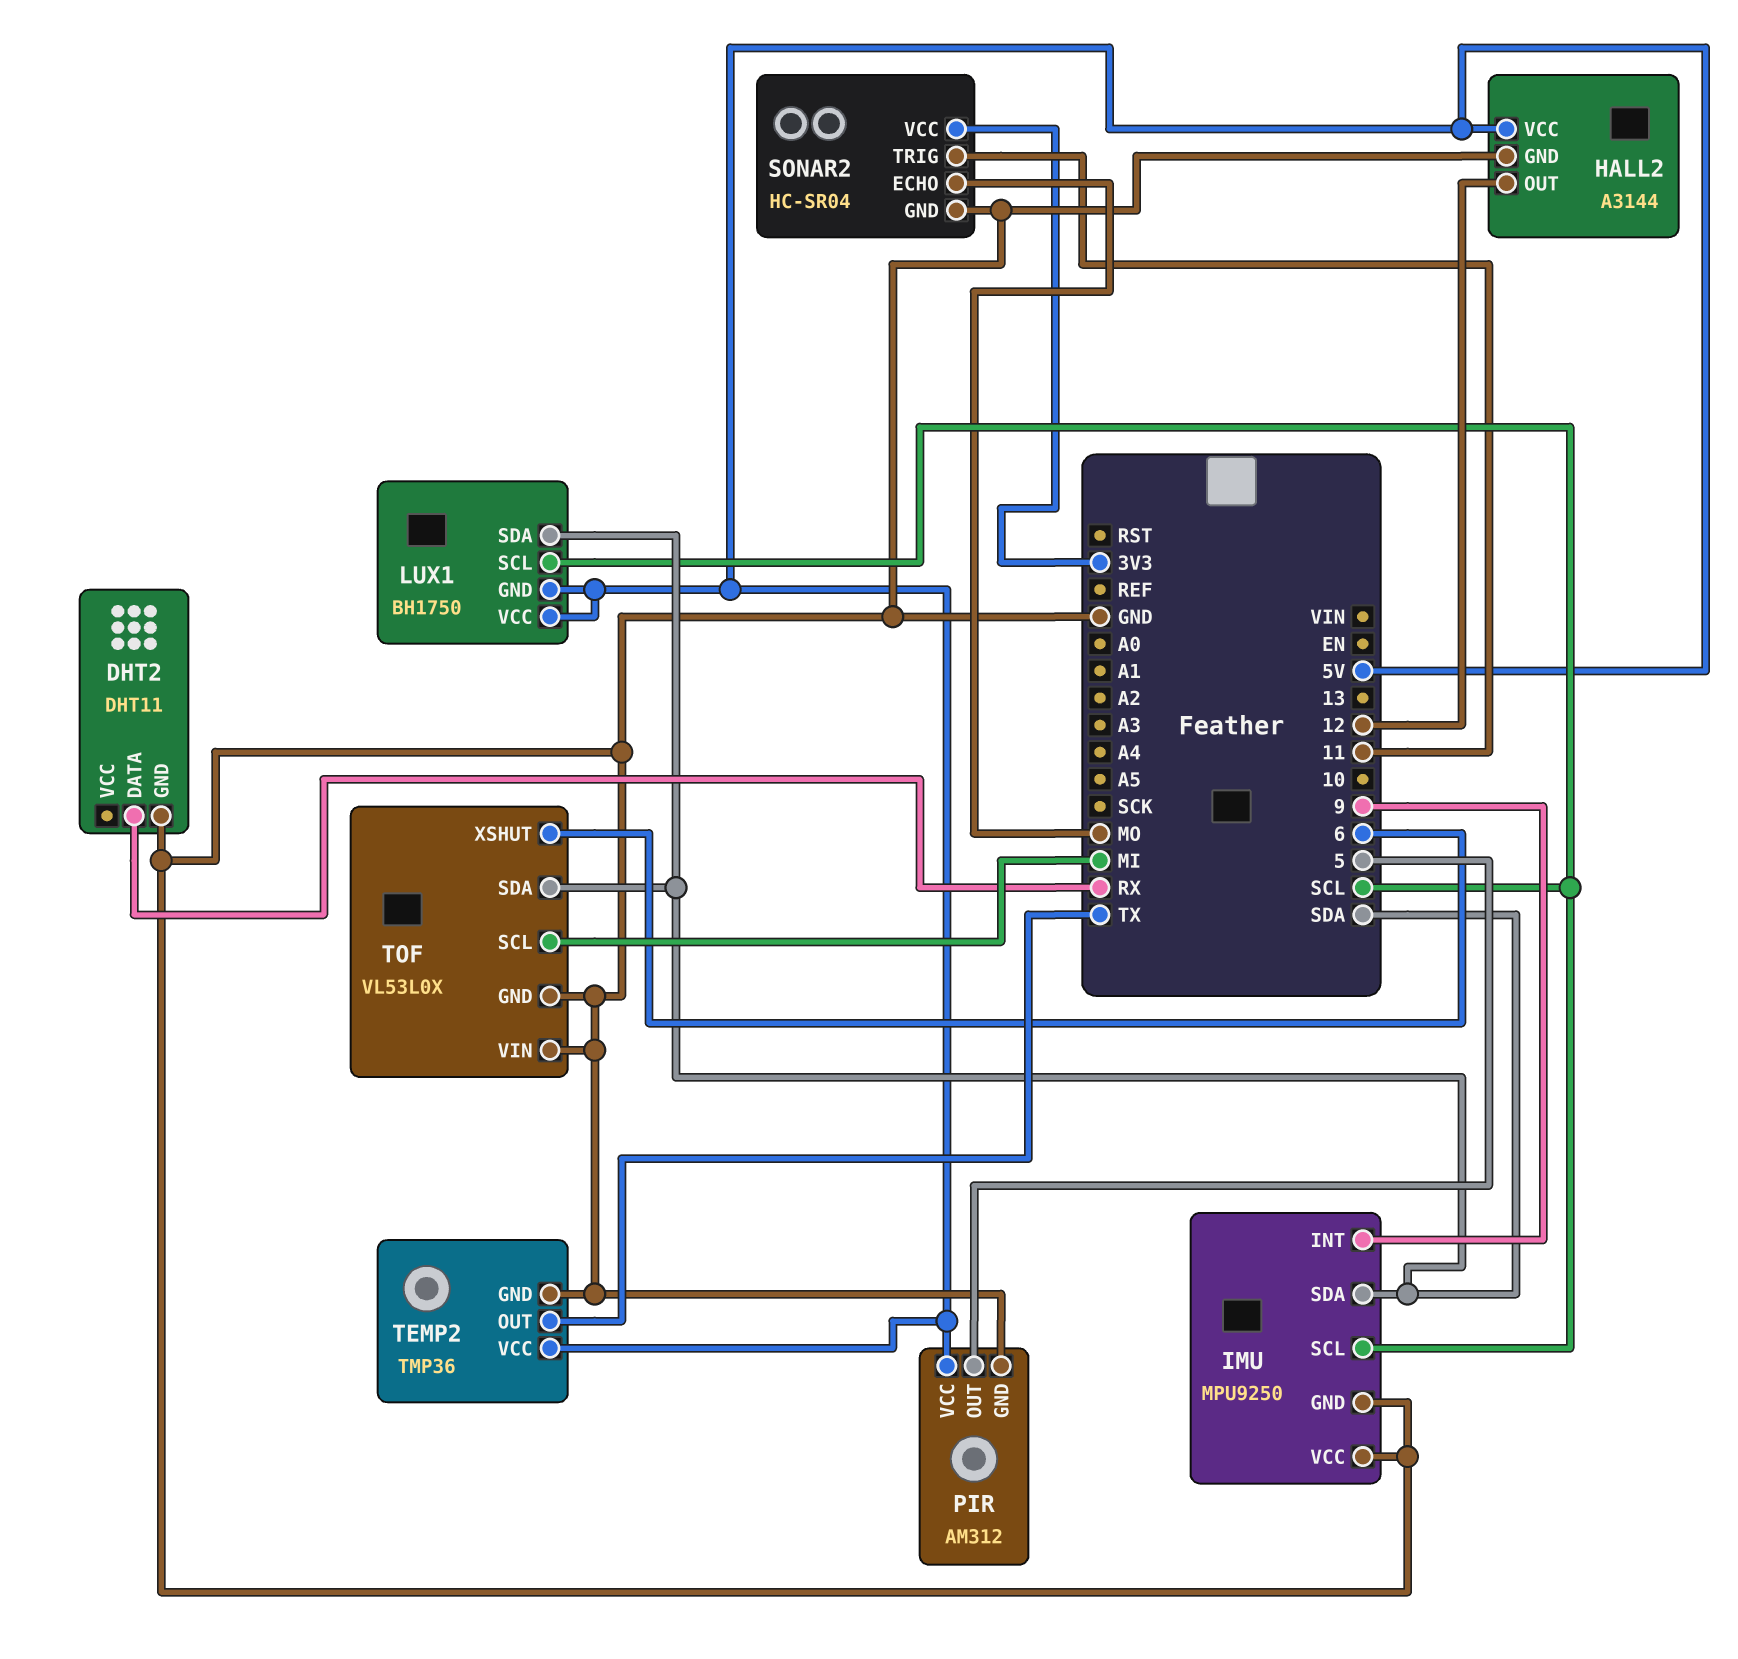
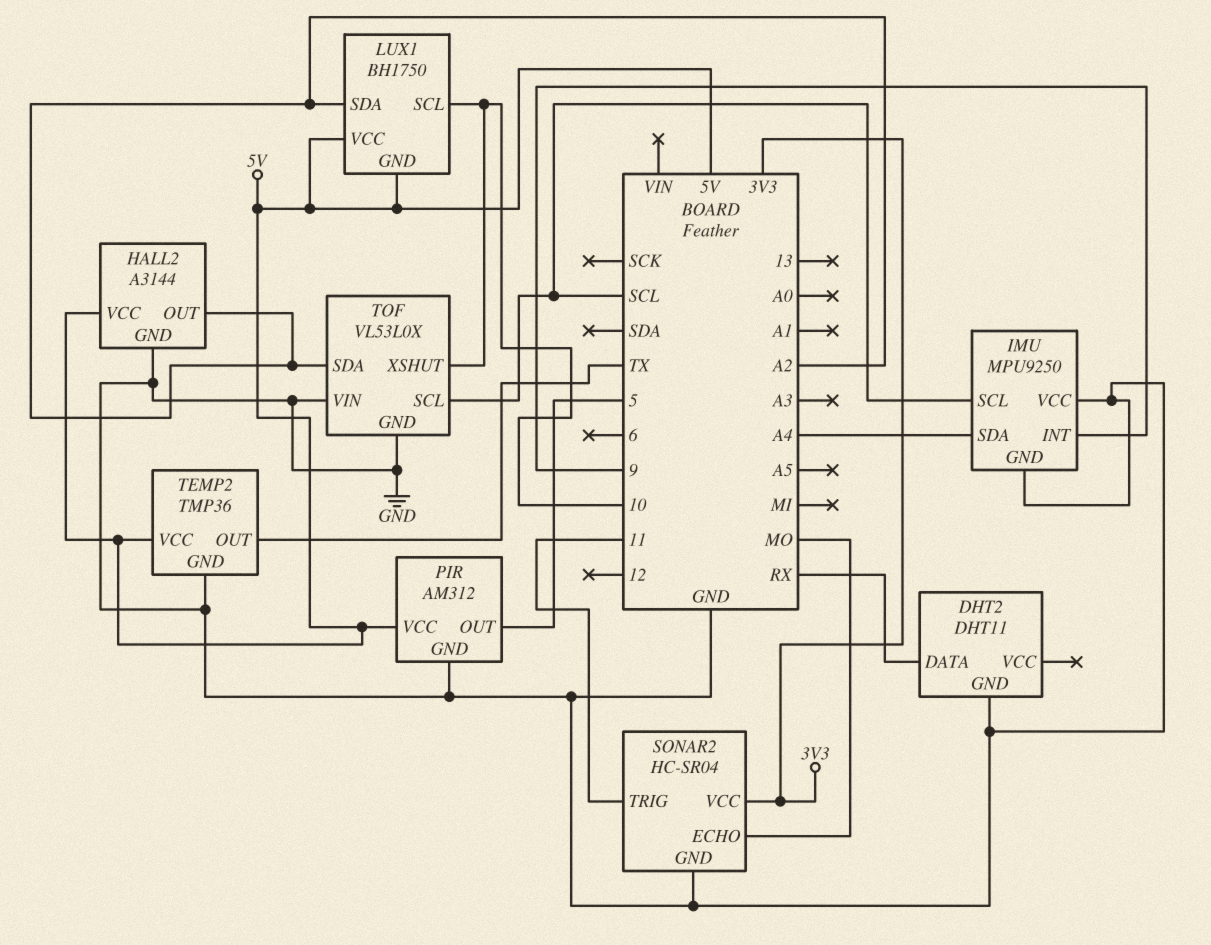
HALL2 pin OUT: 12 -> A2
IMU pin SDA: SDA -> A4
LUX1 pin SCL: SCL -> 10
LUX1 pin SDA: SDA -> A2
TOF pin SCL: MI -> SCL
TOF pin SDA: SDA -> A2
TOF pin XSHUT: 6 -> 10

